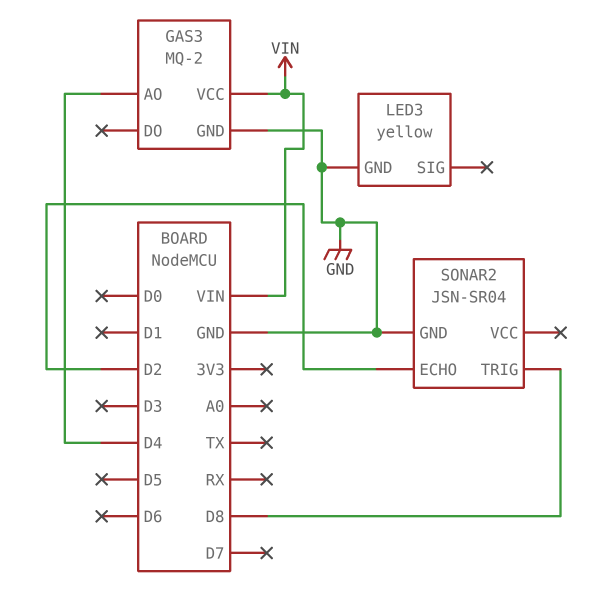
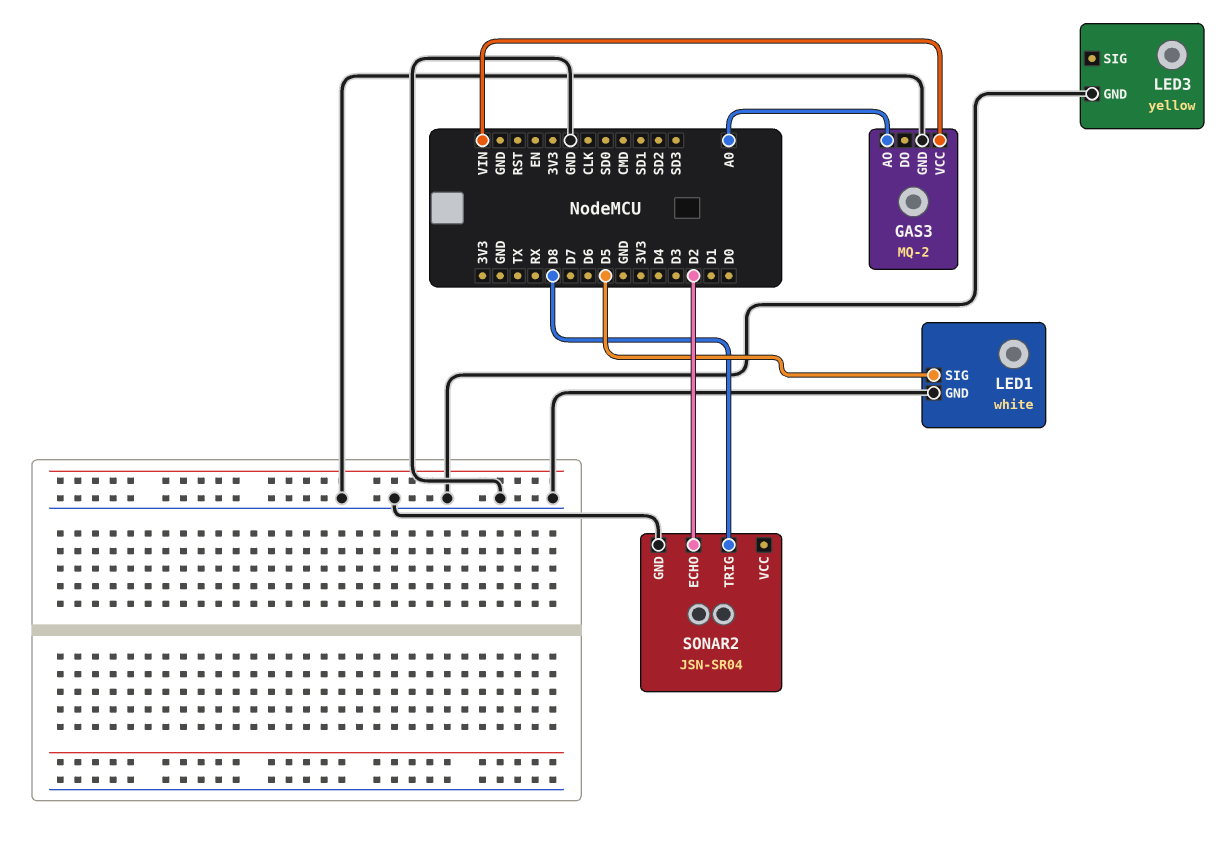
GAS3 pin AO: D4 -> A0
LED1: none -> white
LED1 pin GND: none -> GND
LED1 pin SIG: none -> D5

